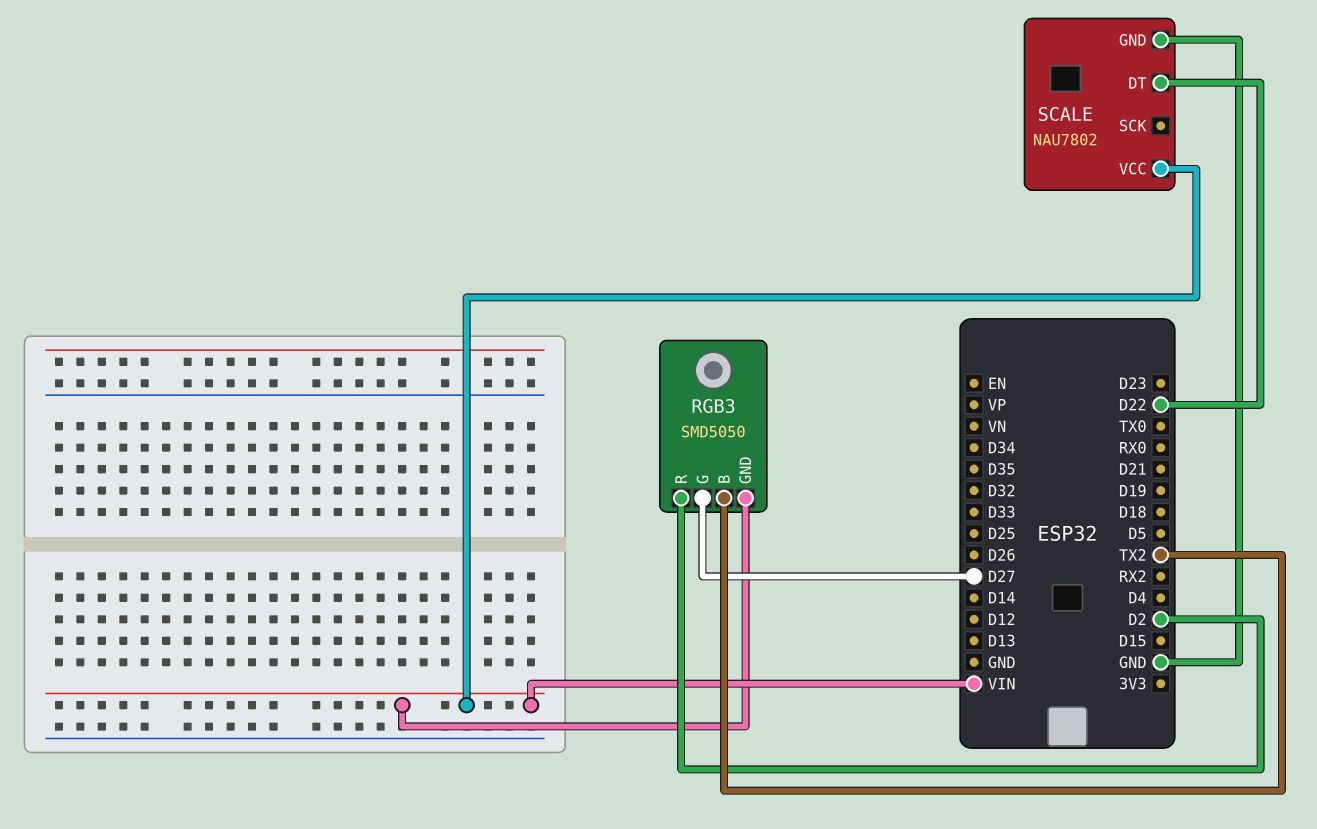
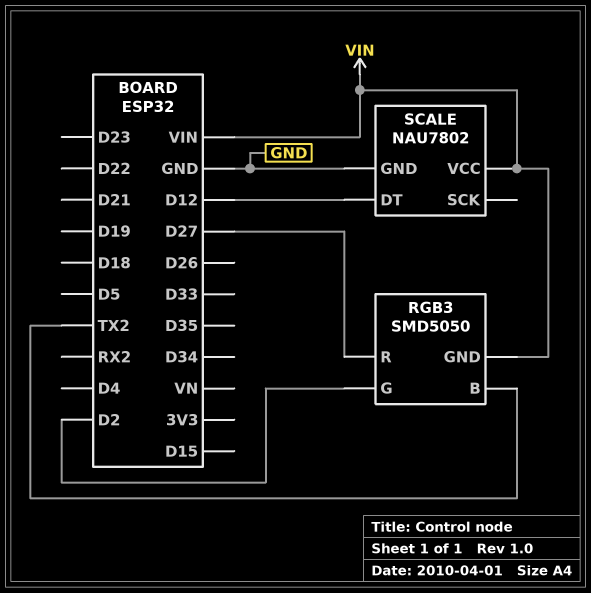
RGB3 pin G: D27 -> D2
RGB3 pin R: D2 -> D27
SCALE pin DT: D22 -> D12

